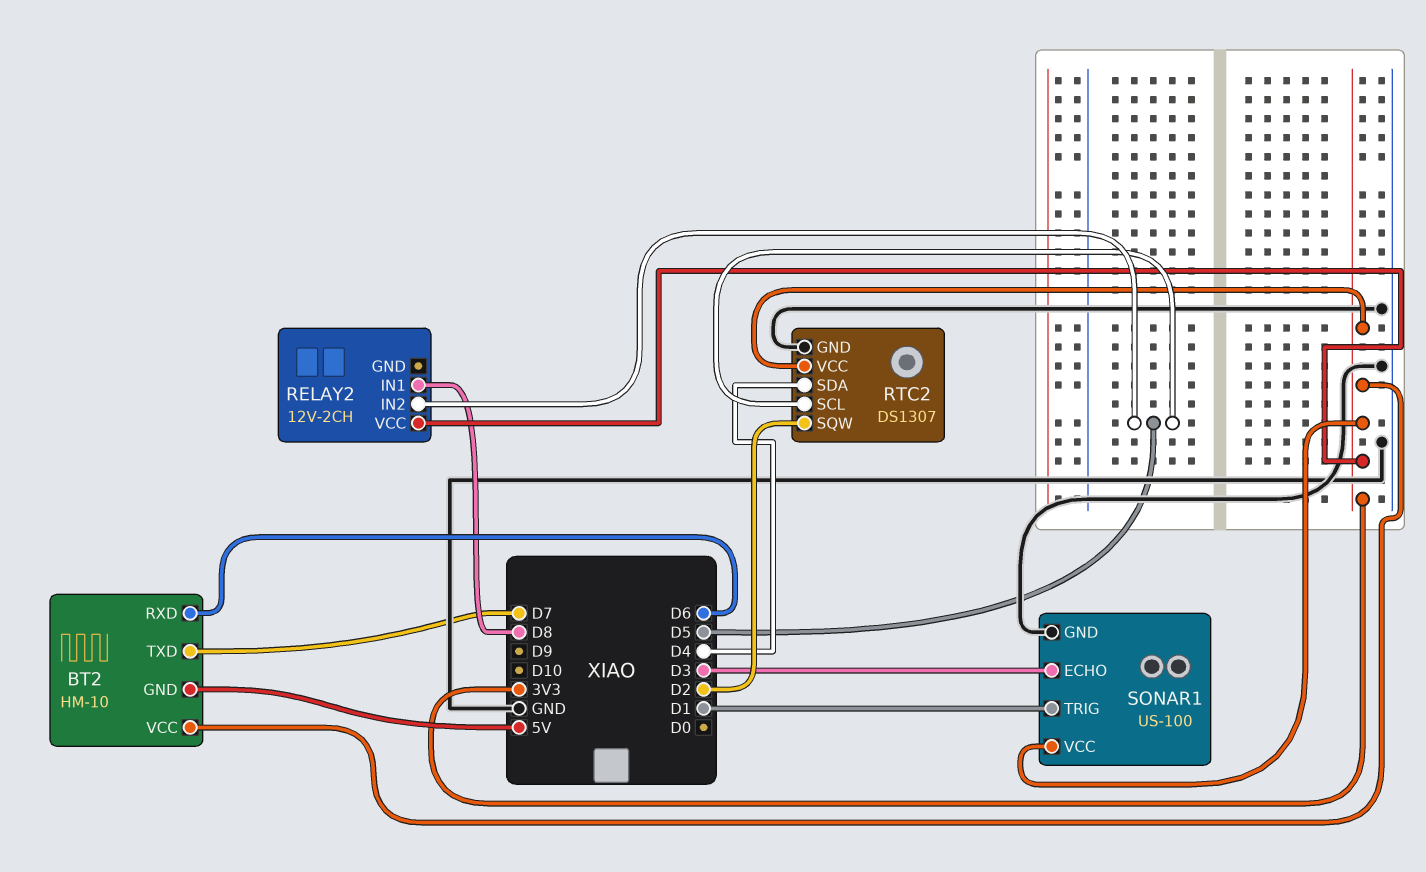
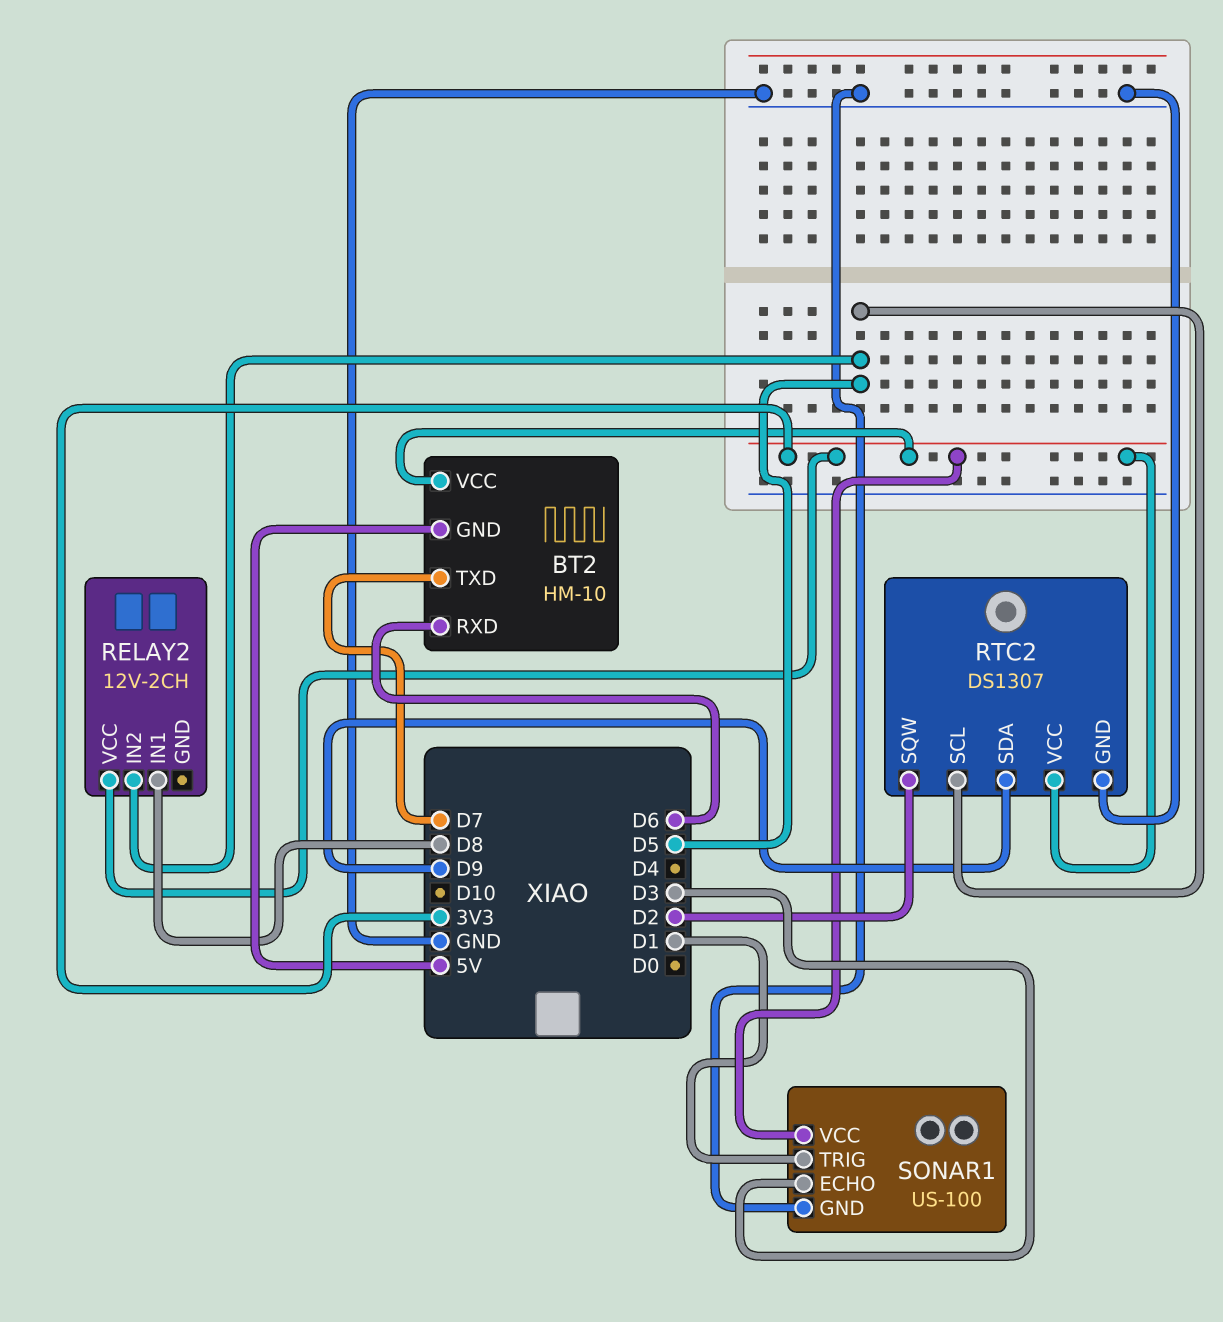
RTC2 pin SDA: D4 -> D9

